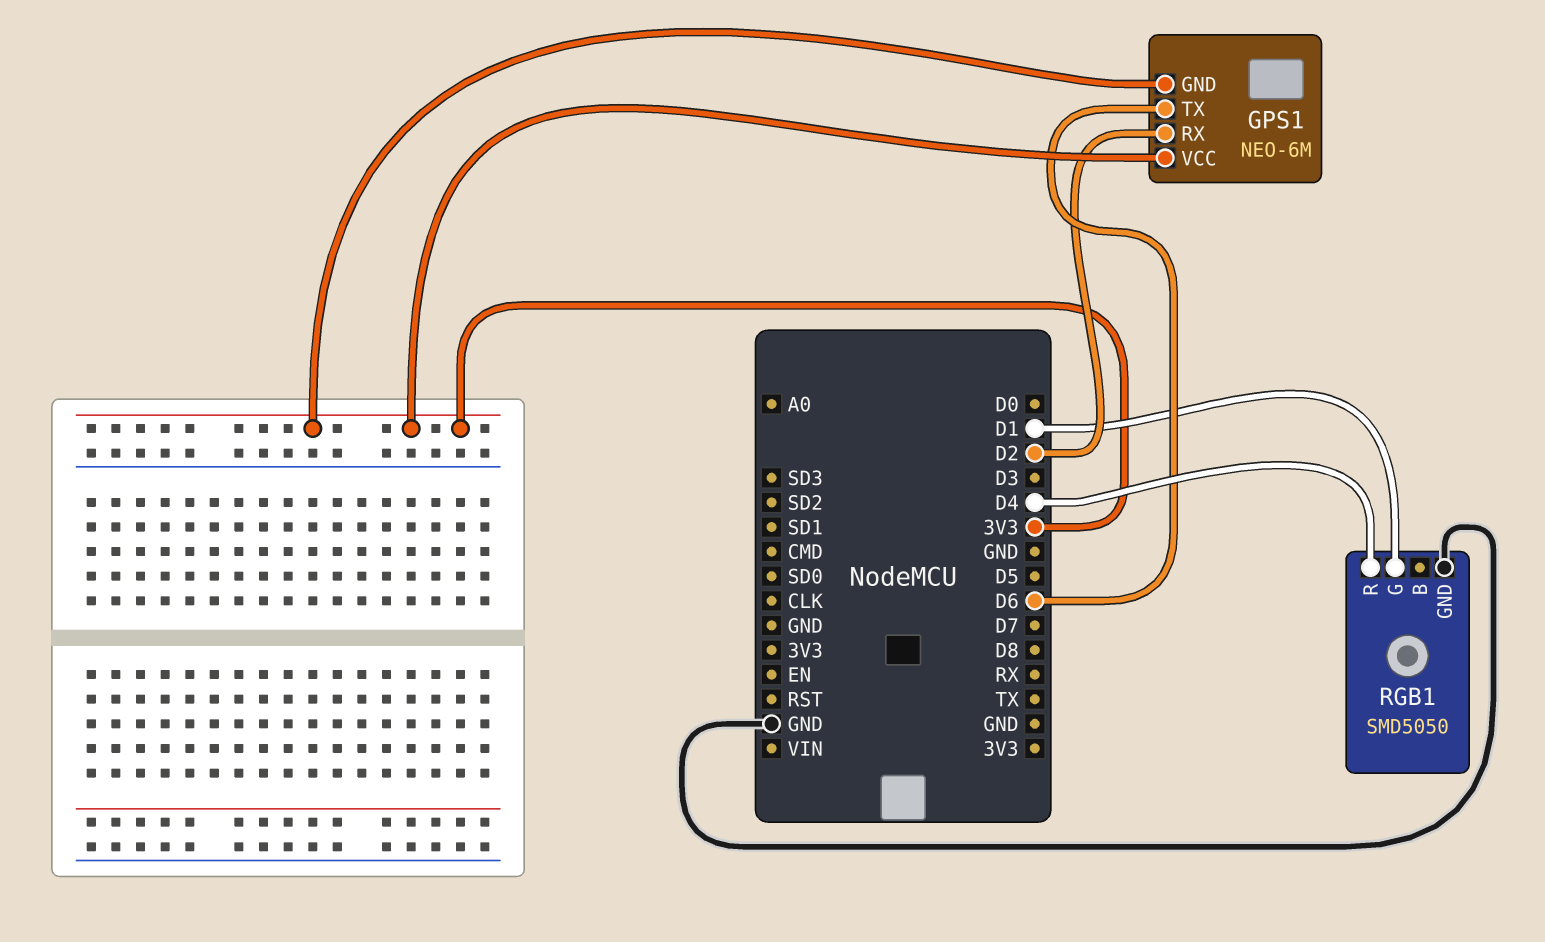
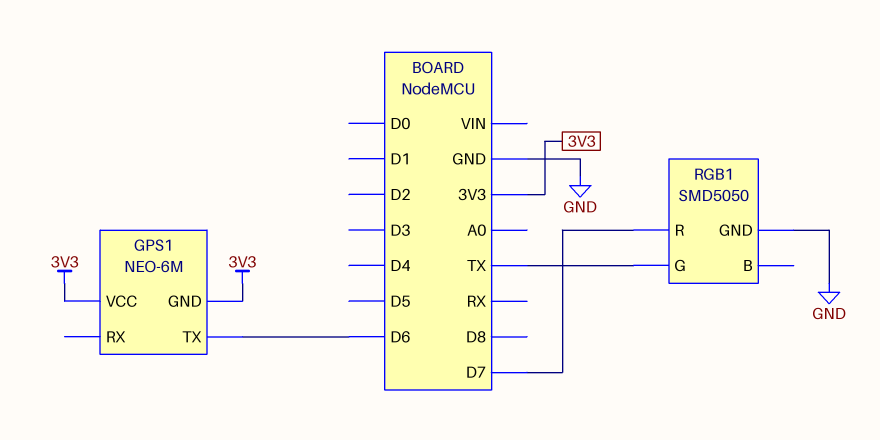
GPS1 pin RX: D2 -> none
RGB1 pin G: D1 -> TX
RGB1 pin R: D4 -> D7

